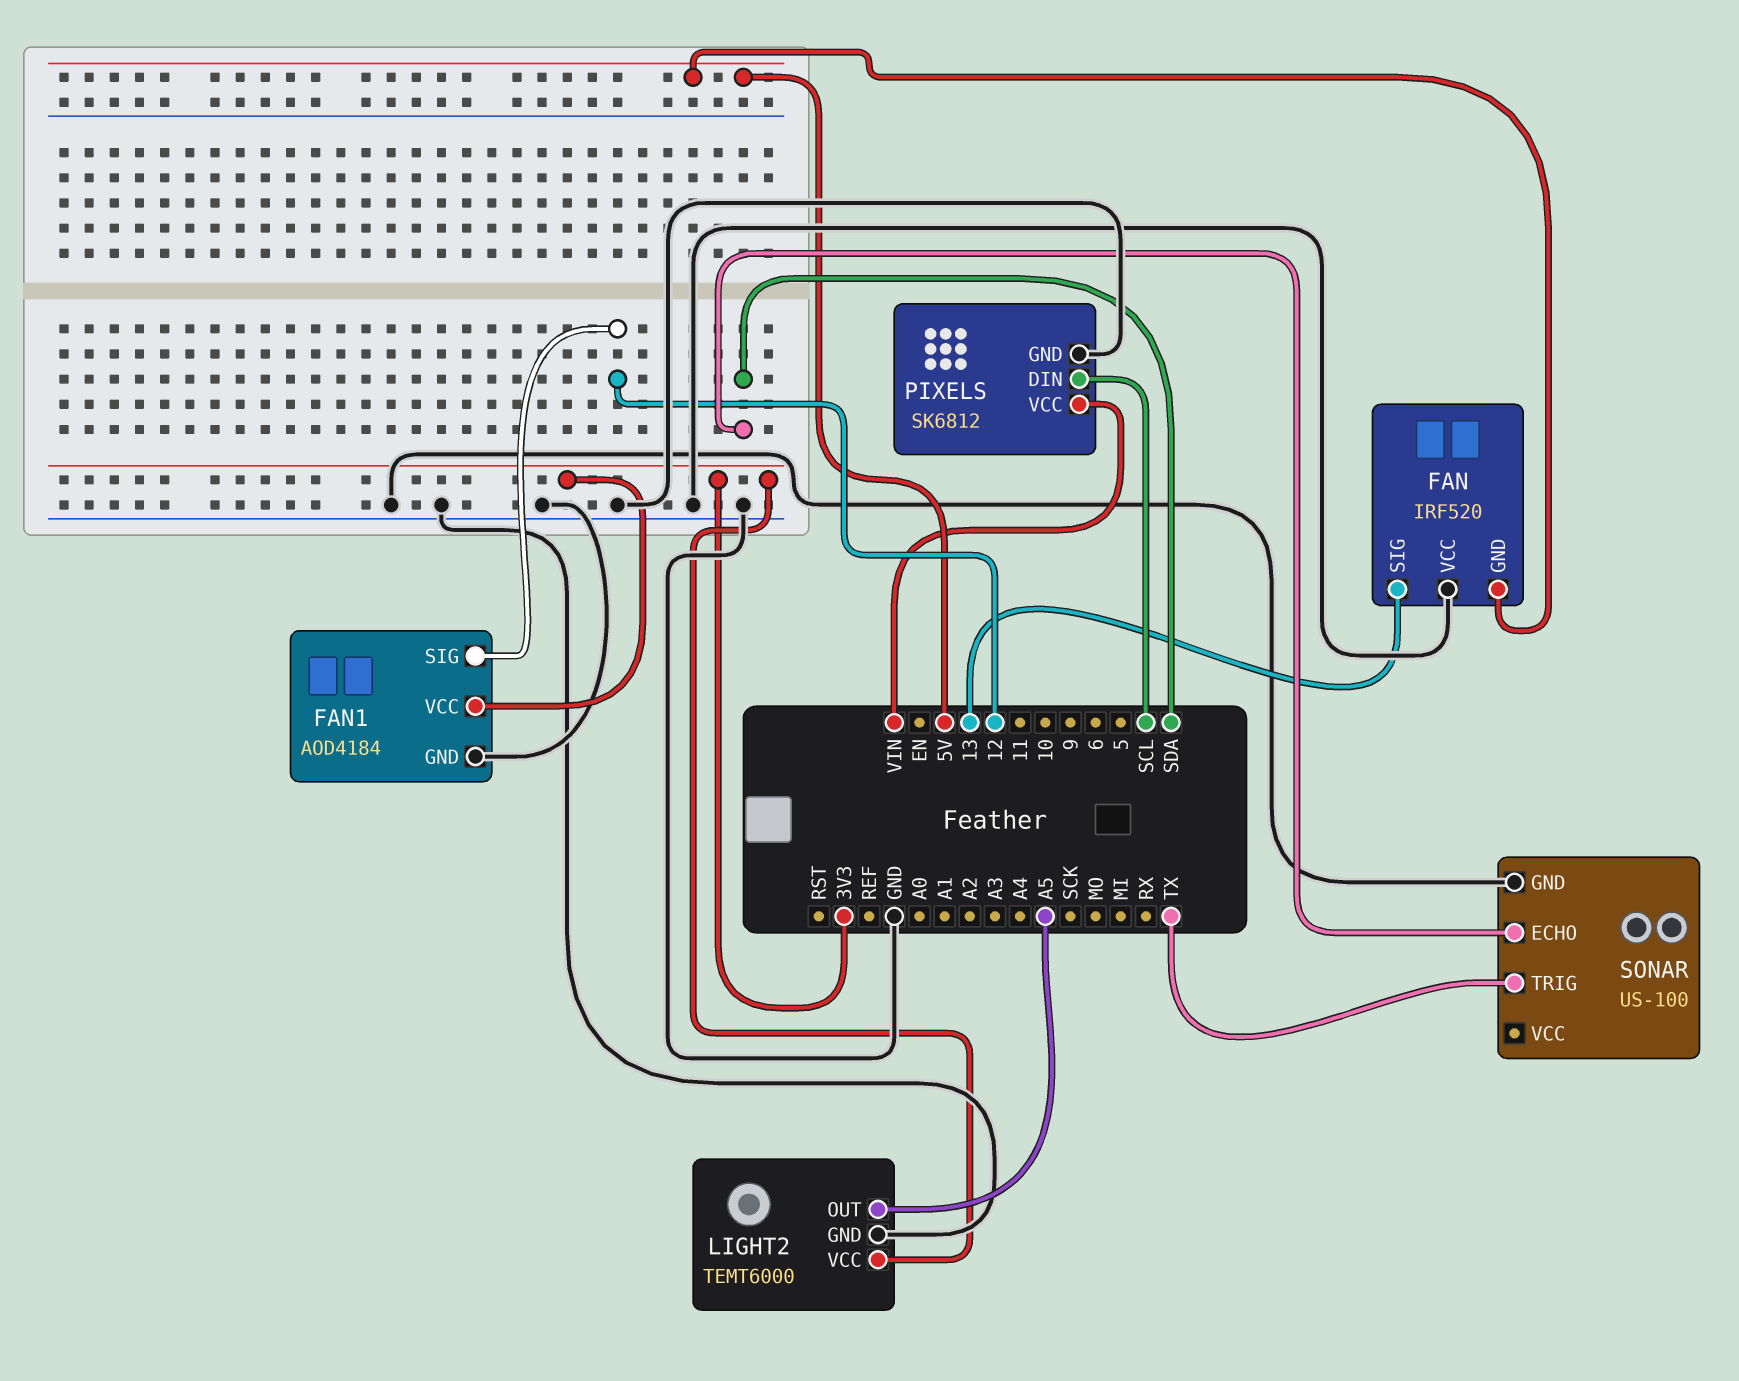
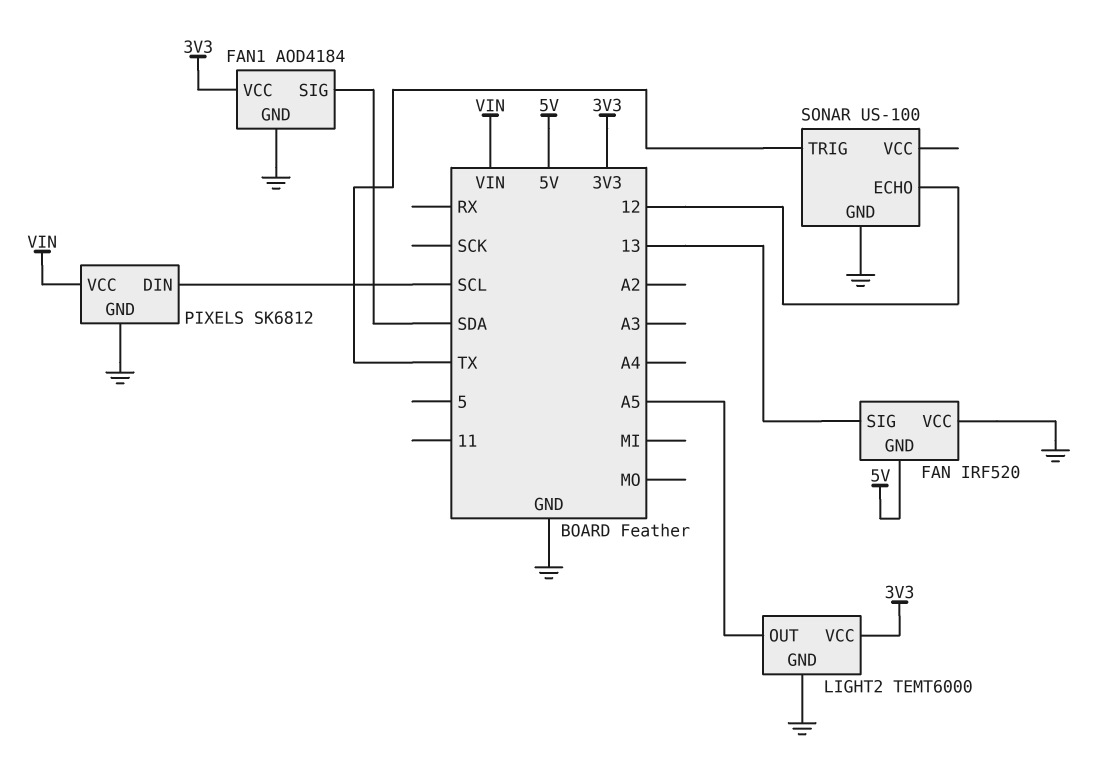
FAN1 pin SIG: 12 -> SDA
SONAR pin ECHO: SDA -> 12

